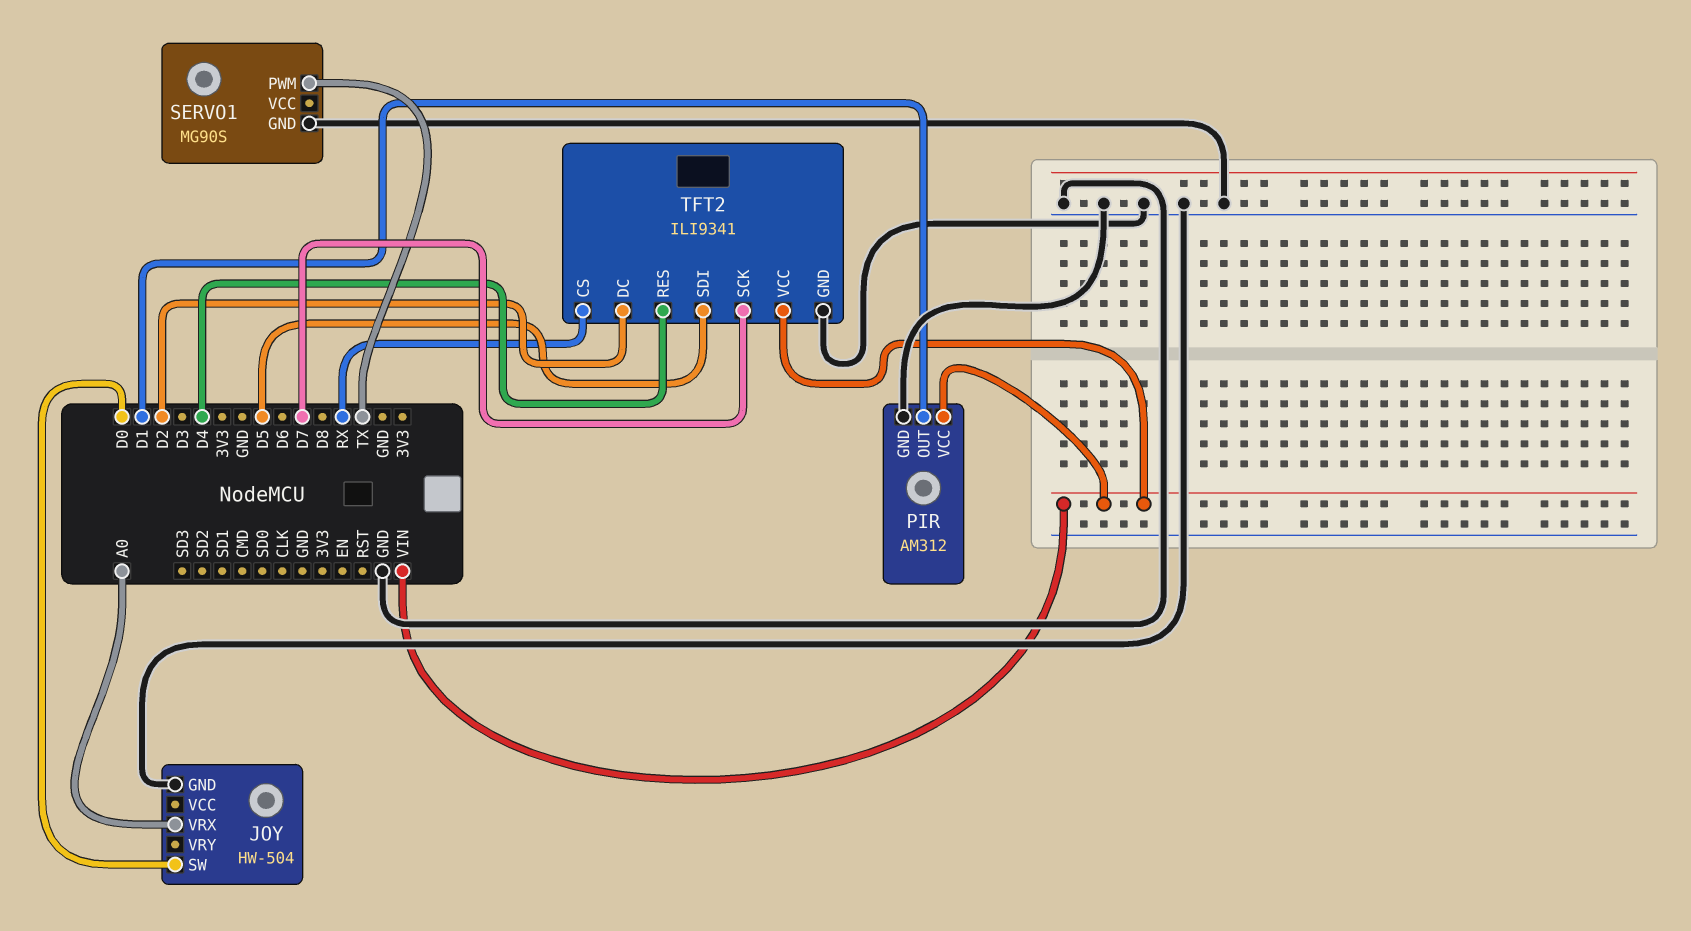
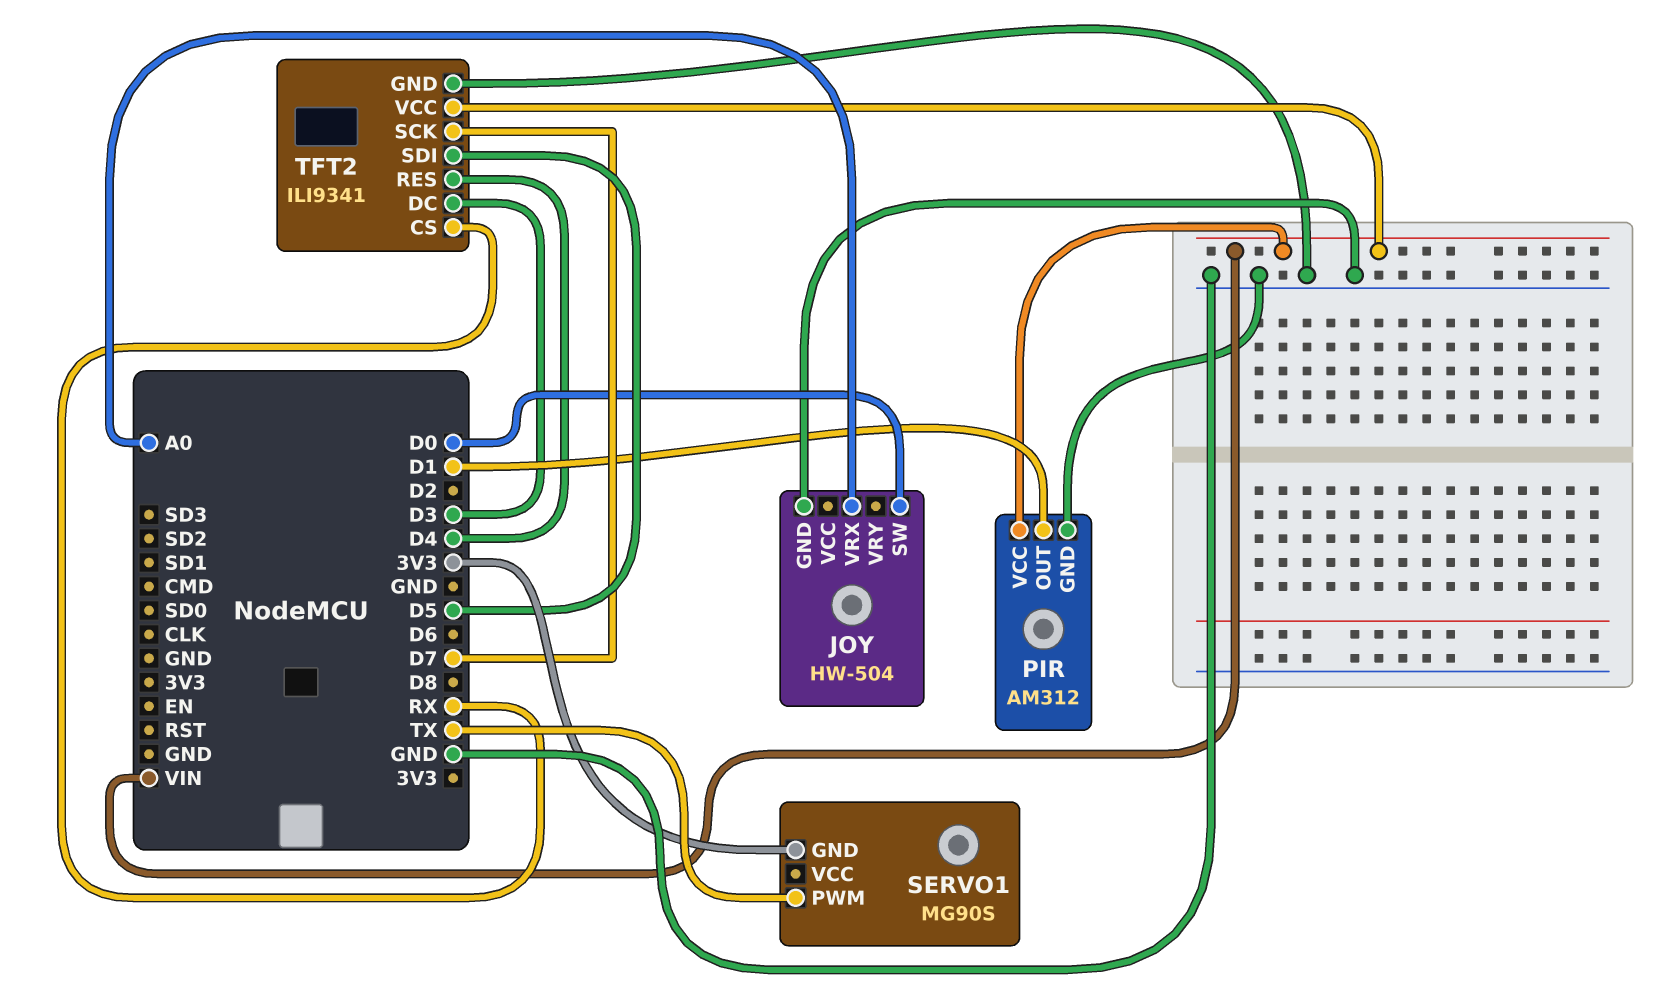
SERVO1 pin GND: GND -> 3V3
TFT2 pin DC: D2 -> D3

